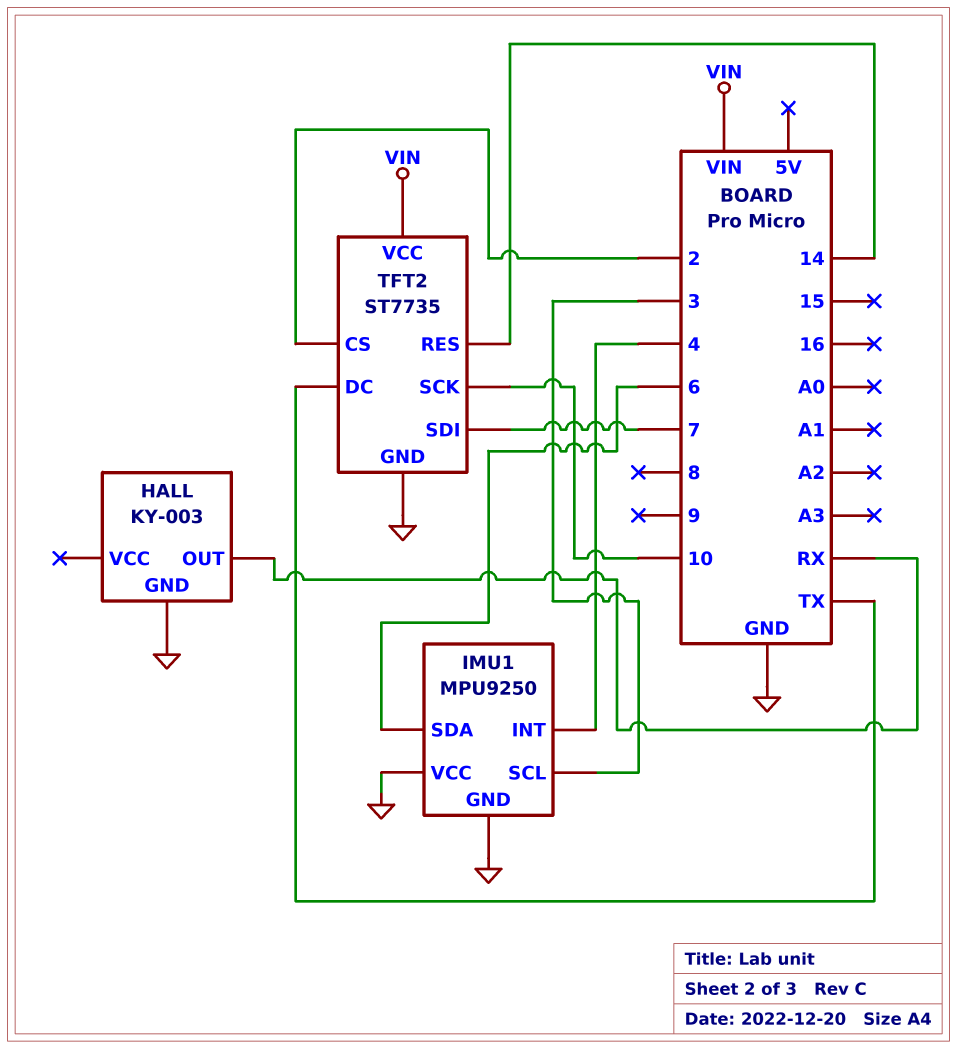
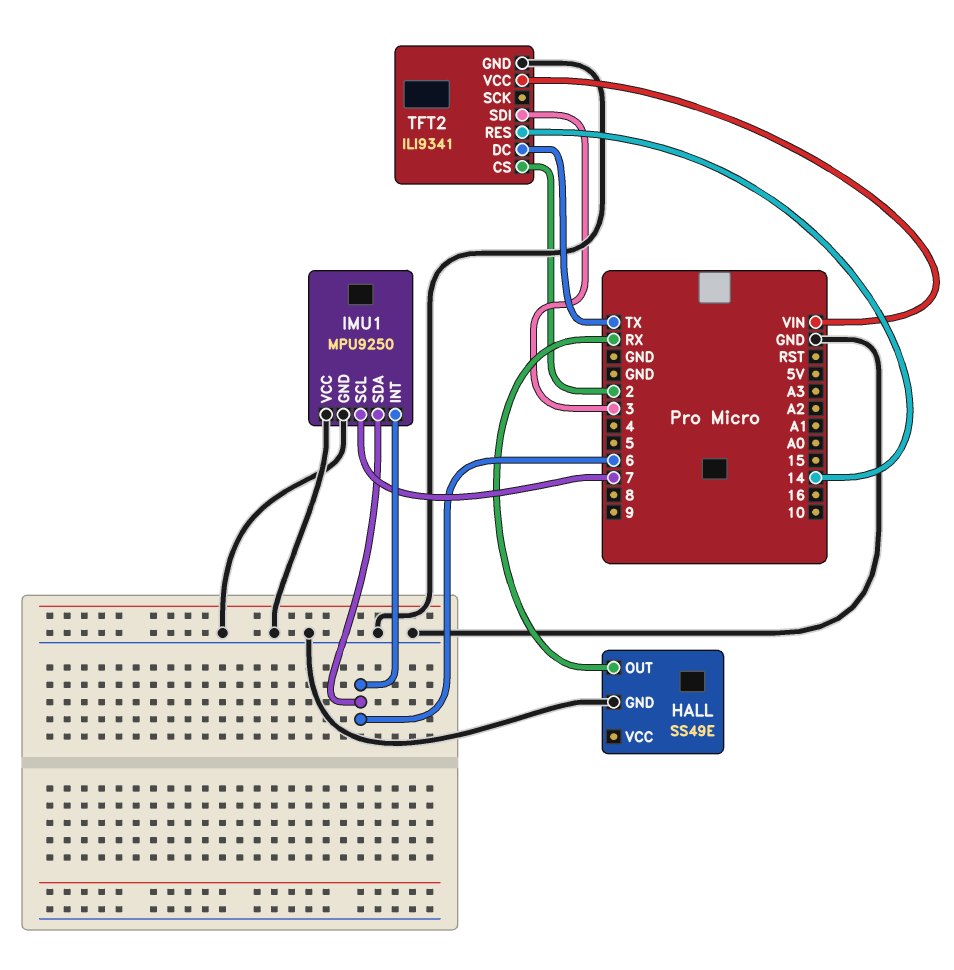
HALL: KY-003 -> SS49E
IMU1 pin INT: 4 -> 6
IMU1 pin SCL: 3 -> 7
TFT2: ST7735 -> ILI9341
TFT2 pin SCK: 10 -> none
TFT2 pin SDI: 7 -> 3

